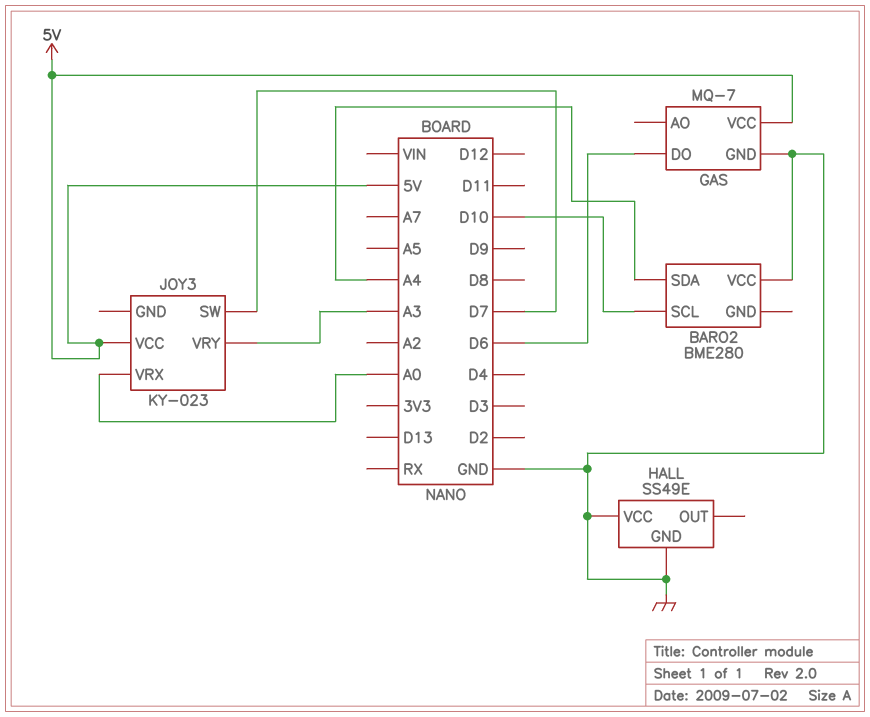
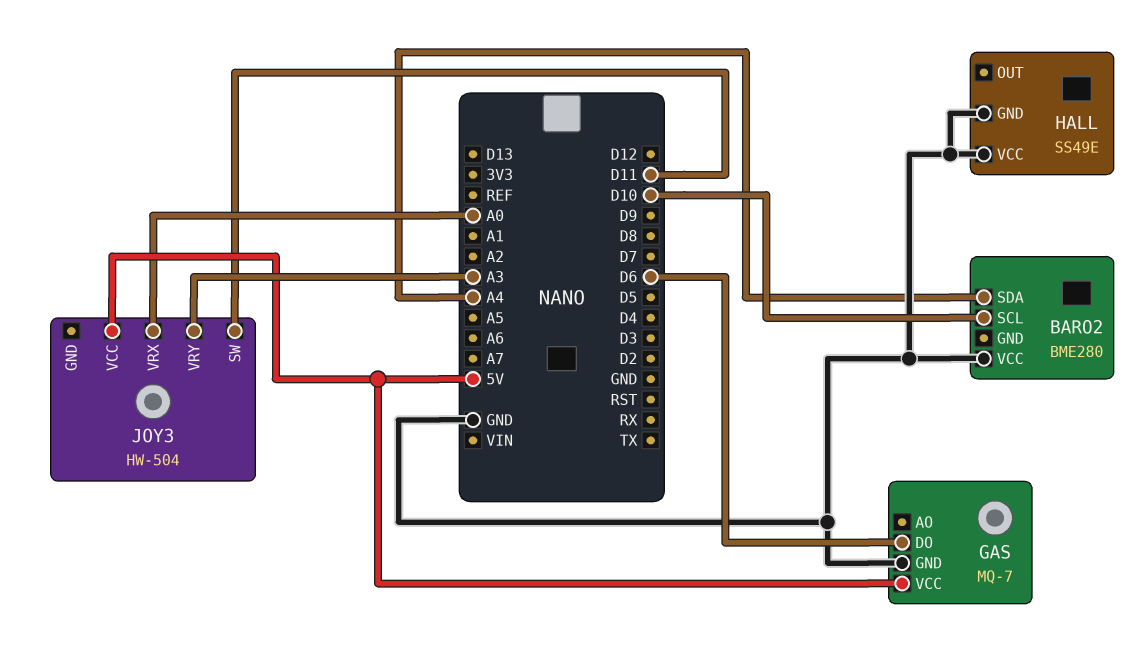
JOY3: KY-023 -> HW-504
JOY3 pin SW: D7 -> D11

